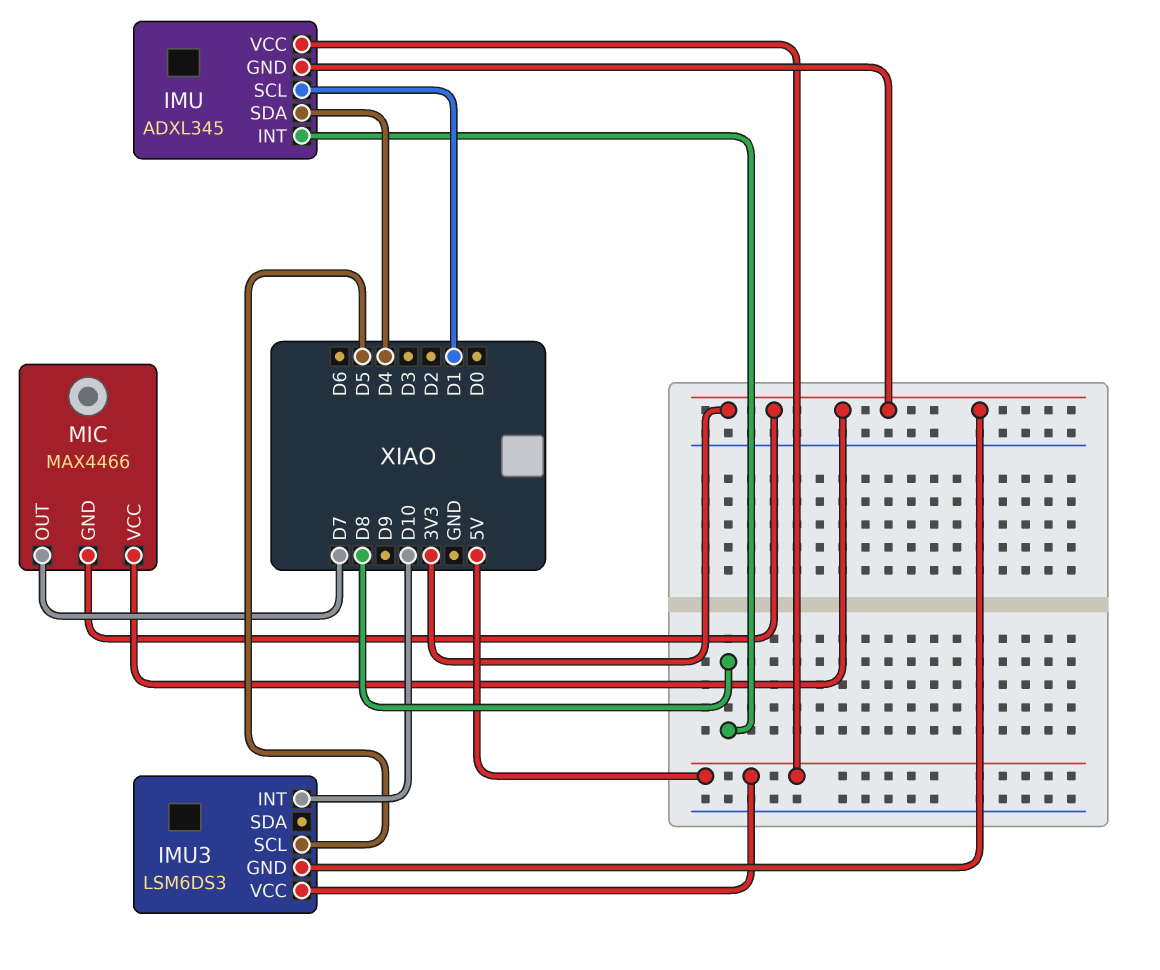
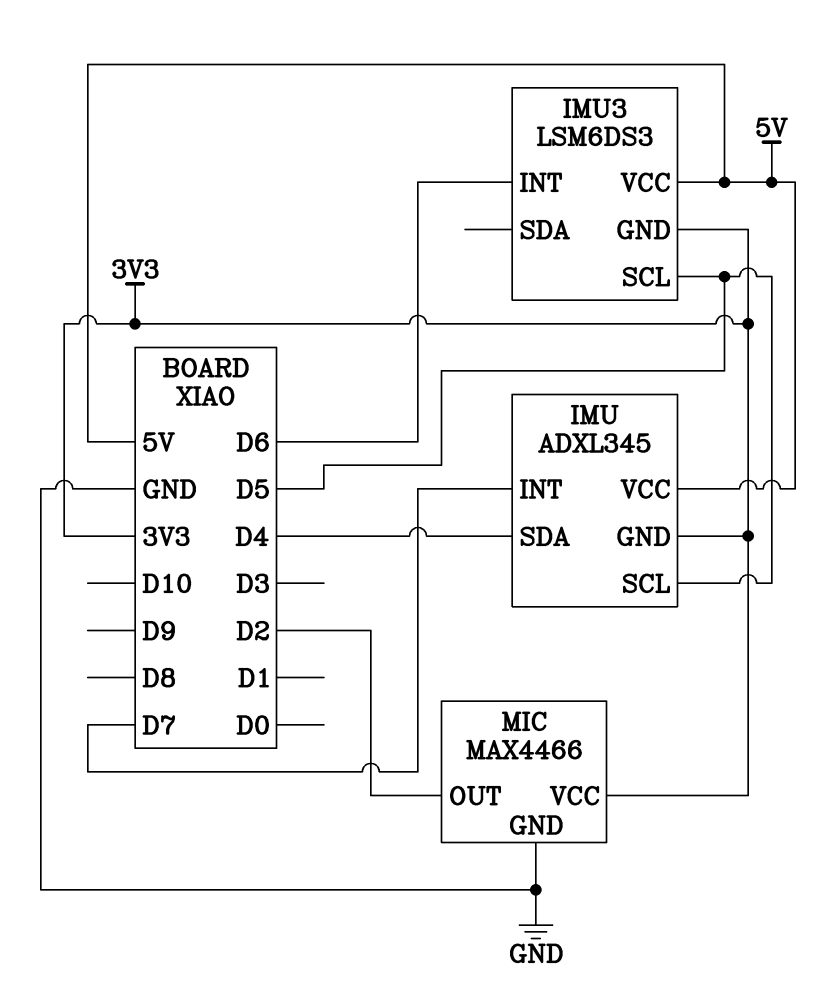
IMU pin INT: D8 -> D7
IMU pin SCL: D1 -> D5
IMU3 pin INT: D10 -> D6
MIC pin GND: 3V3 -> GND
MIC pin OUT: D7 -> D2

